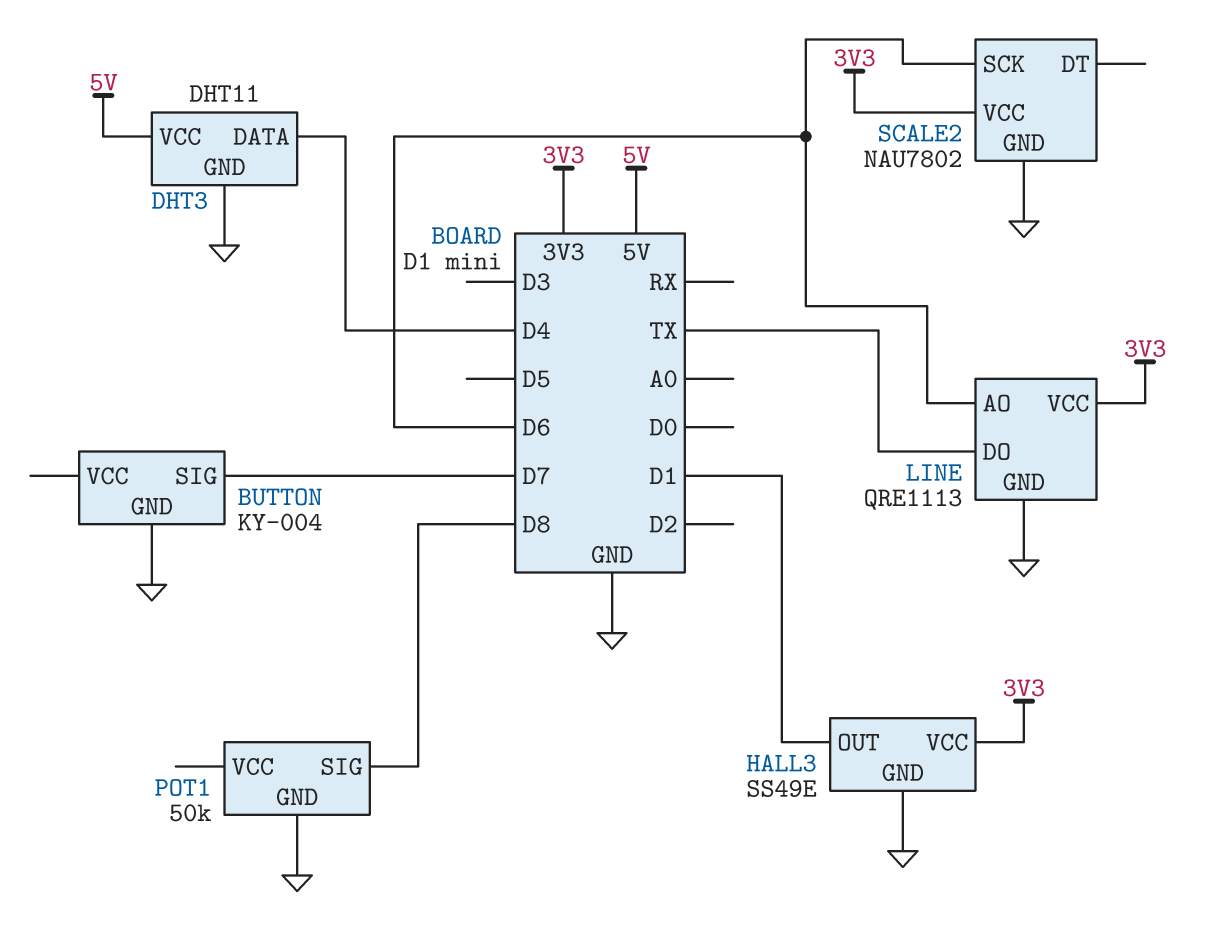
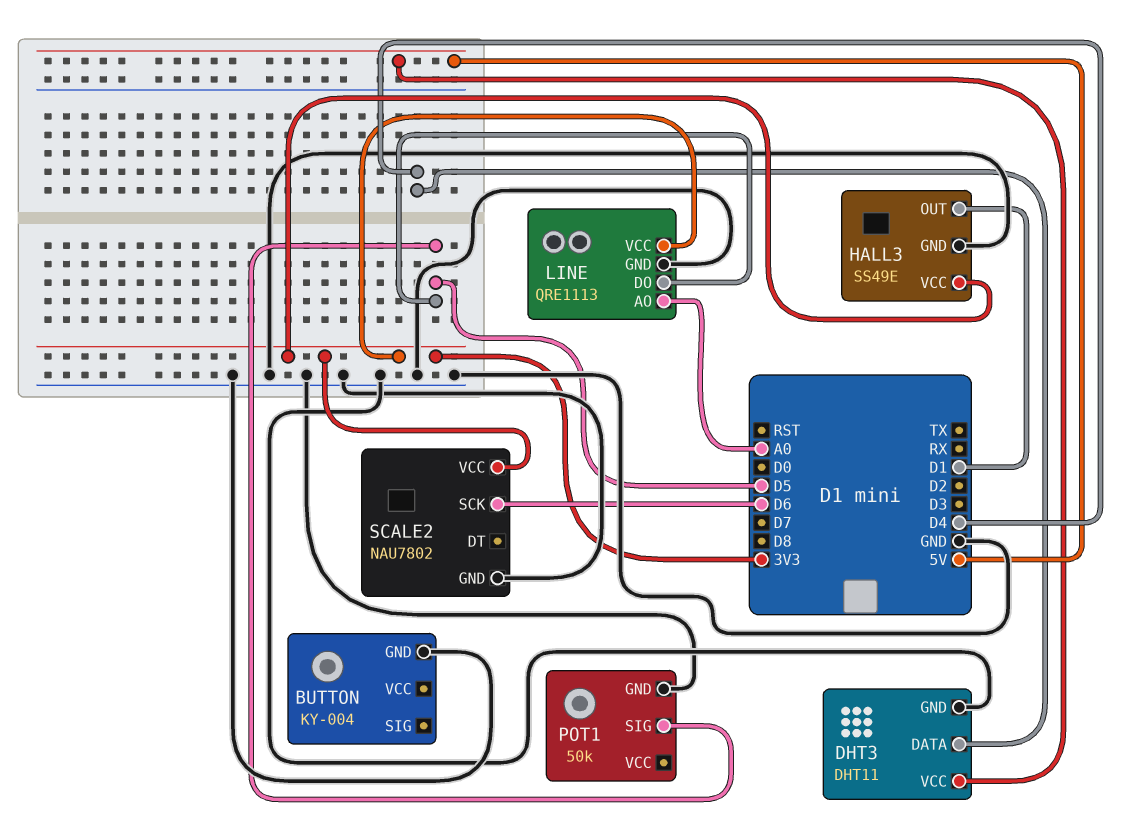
BUTTON pin SIG: D7 -> none
LINE pin AO: D6 -> A0
LINE pin DO: TX -> D5
POT1 pin SIG: D8 -> D5

